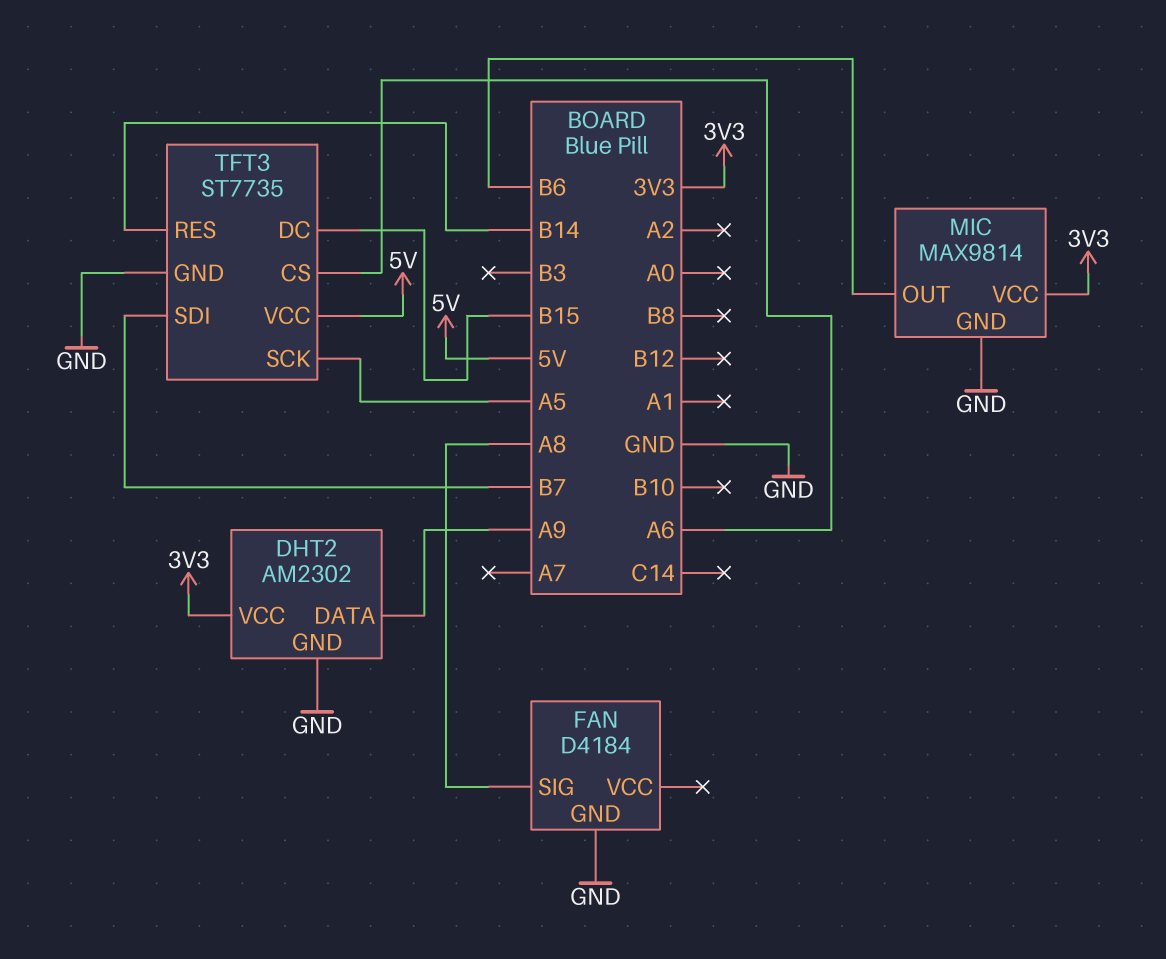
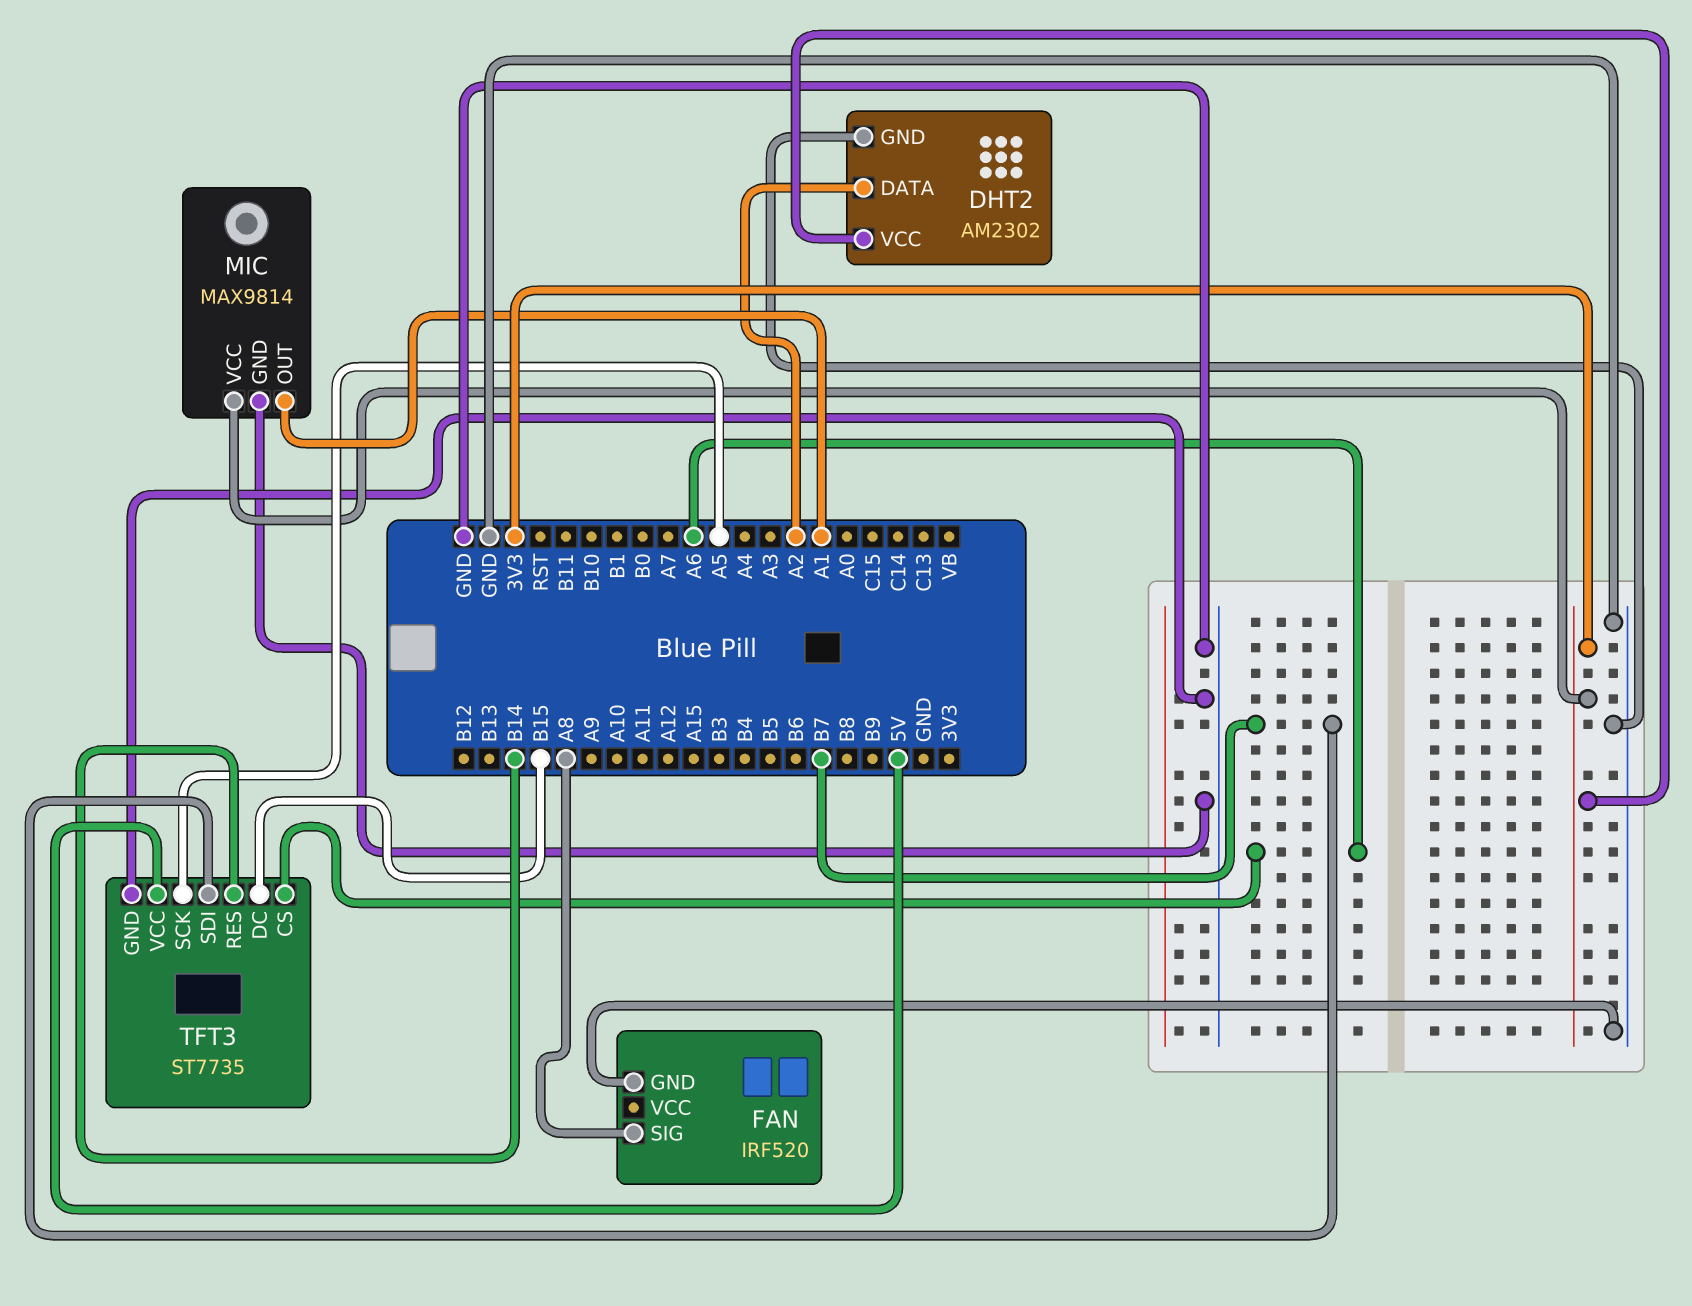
DHT2 pin DATA: A9 -> A2
FAN: D4184 -> IRF520
MIC pin OUT: B6 -> A1

